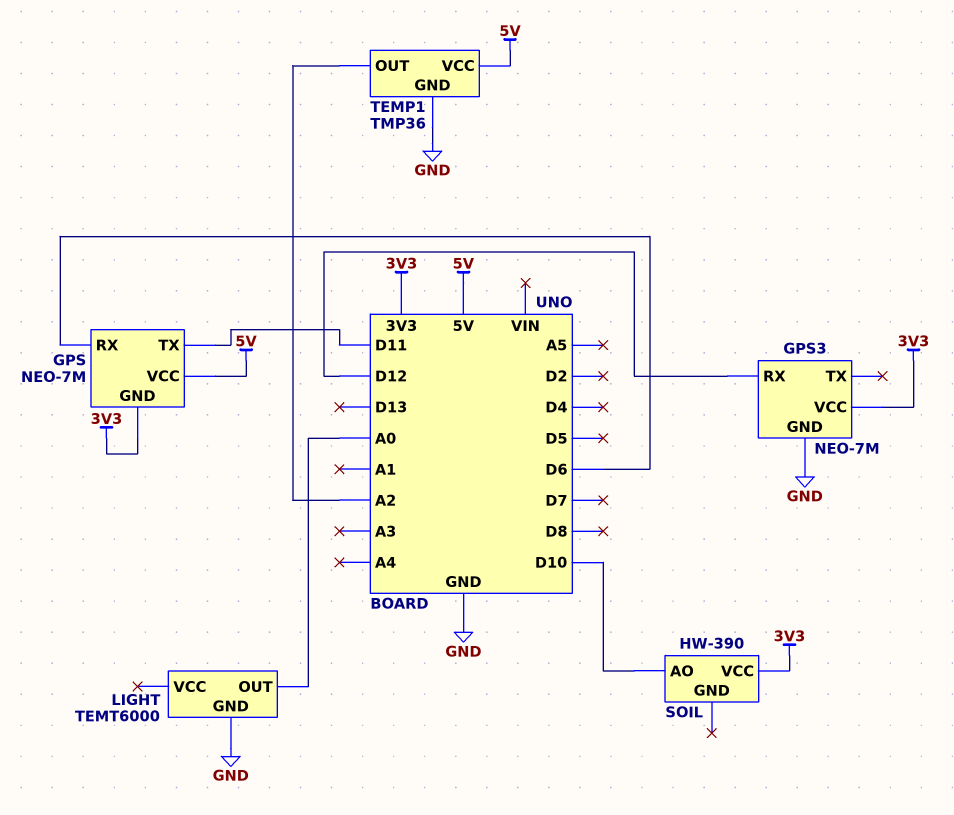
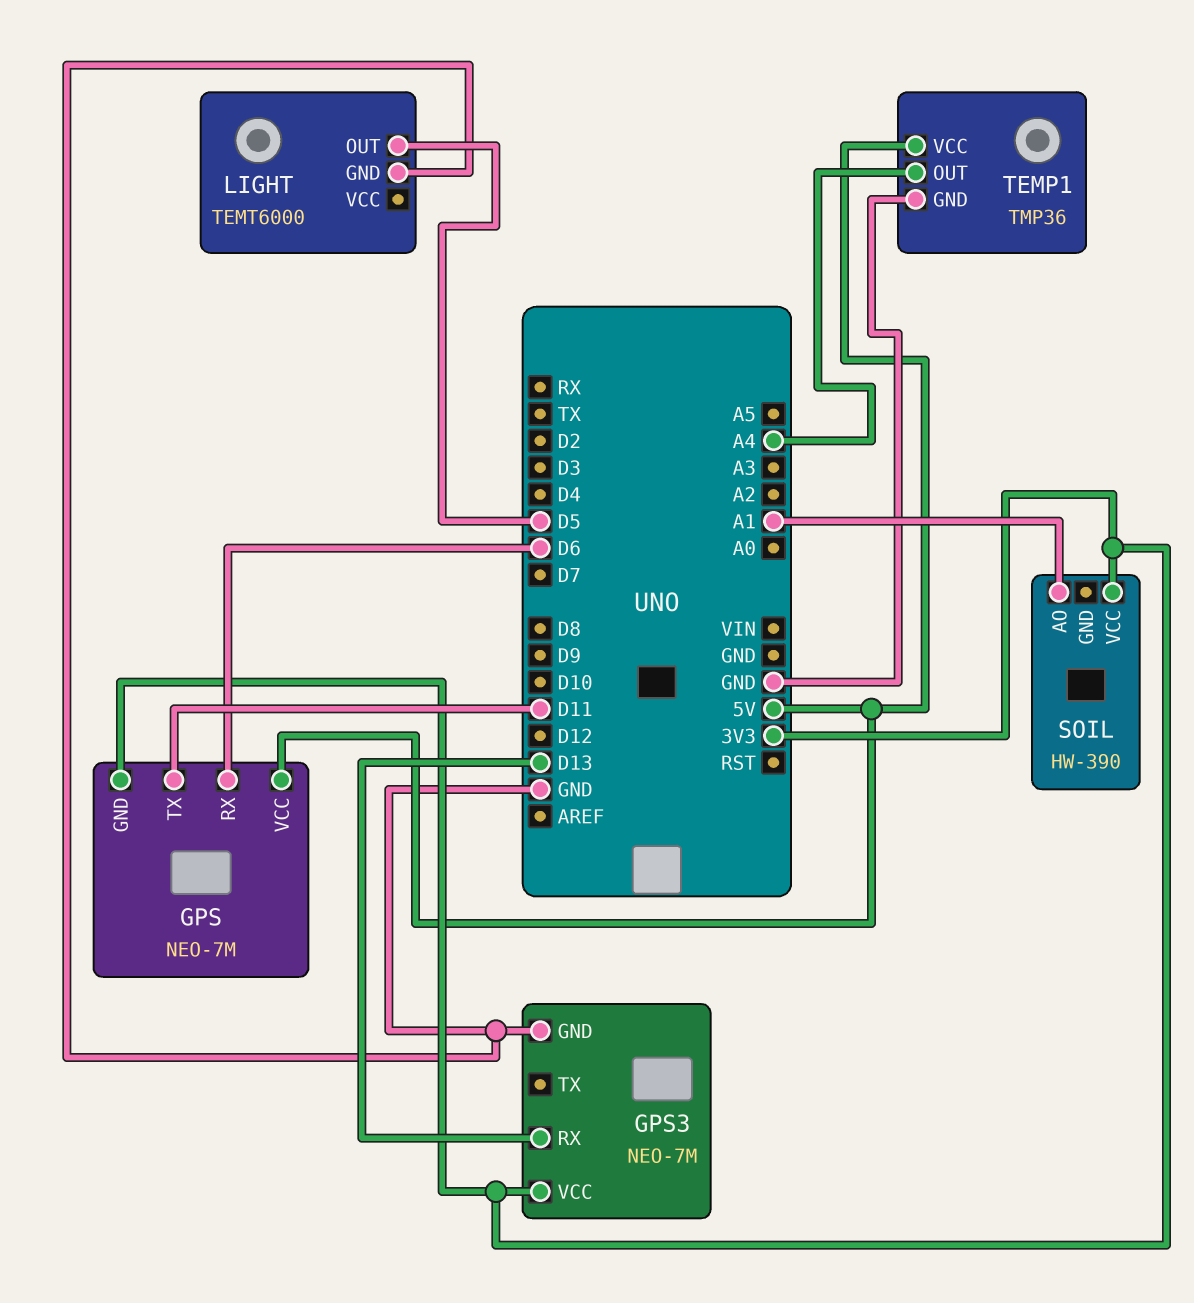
GPS3 pin RX: D12 -> D13
LIGHT pin OUT: A0 -> D5
SOIL pin AO: D10 -> A1
TEMP1 pin OUT: A2 -> A4

